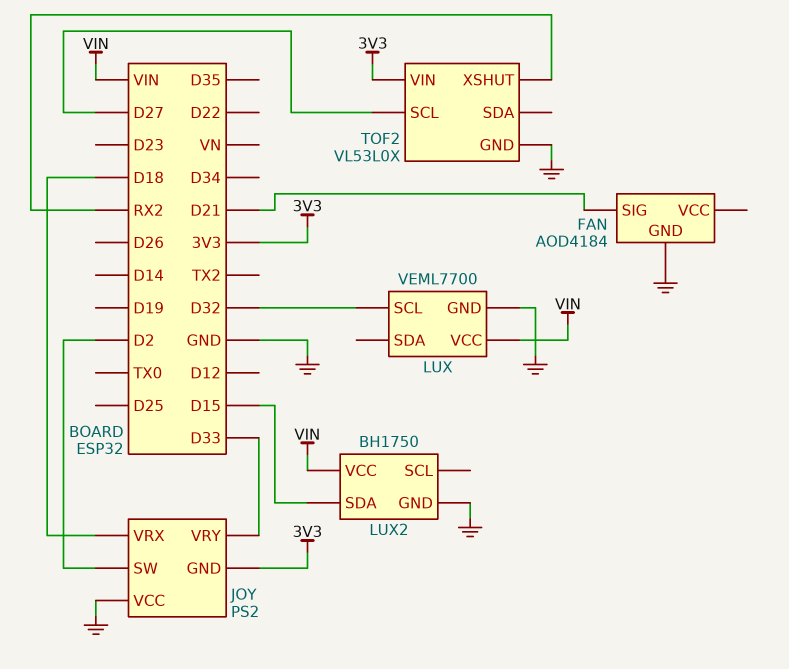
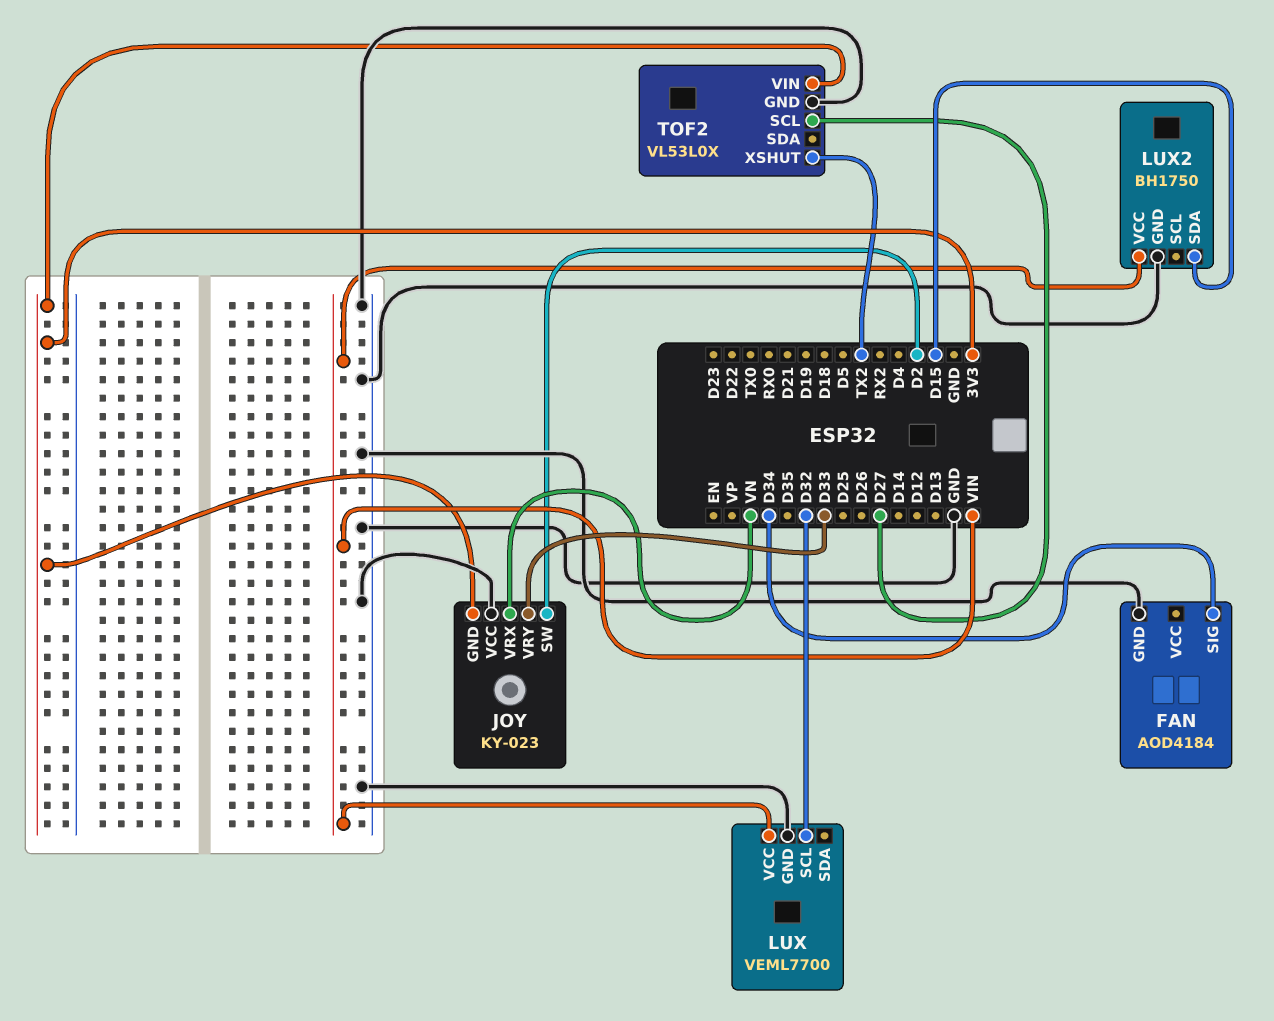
FAN pin SIG: D21 -> D34
JOY: PS2 -> KY-023
JOY pin VRX: D18 -> VN
TOF2 pin XSHUT: RX2 -> TX2

